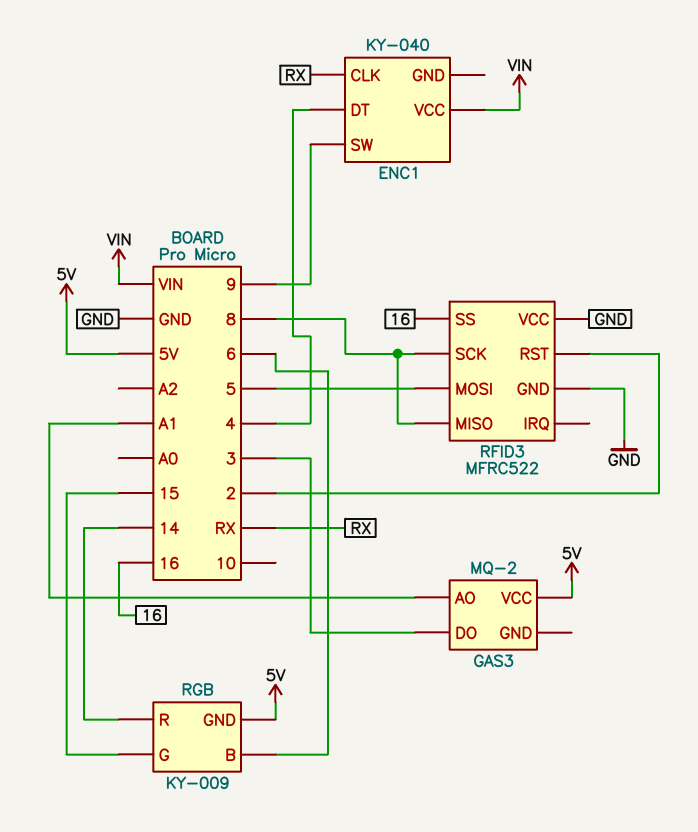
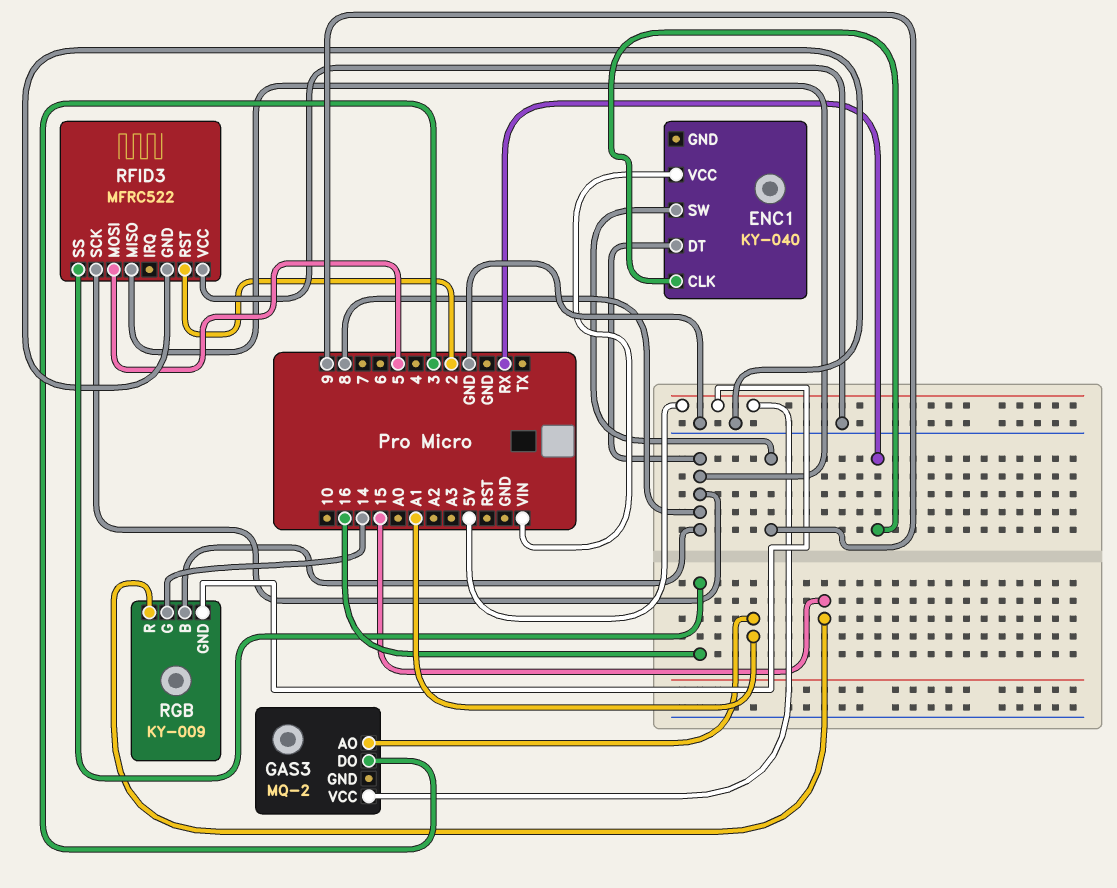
ENC1 pin DT: 4 -> 8
RGB pin B: 6 -> 8
RGB pin G: 15 -> 14
RGB pin R: 14 -> 15

